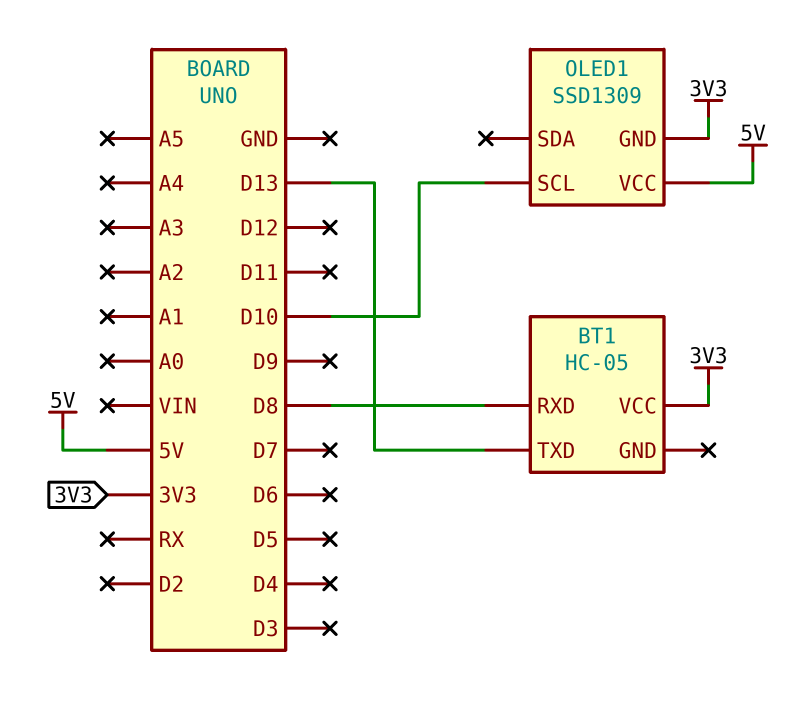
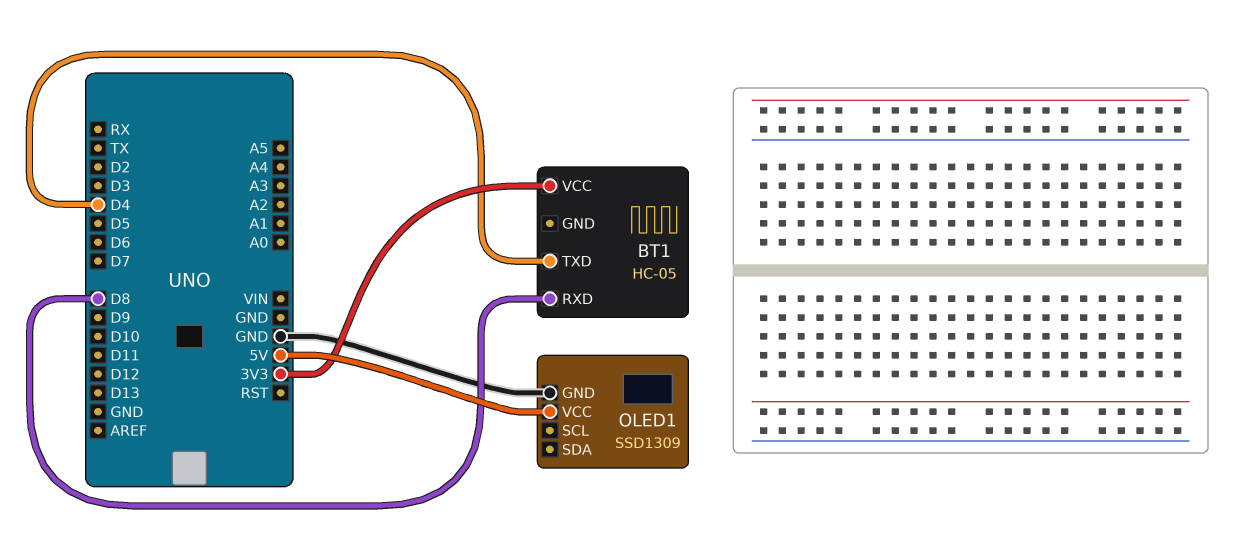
BT1 pin TXD: D13 -> D4
OLED1 pin GND: 3V3 -> GND
OLED1 pin SCL: D10 -> none

